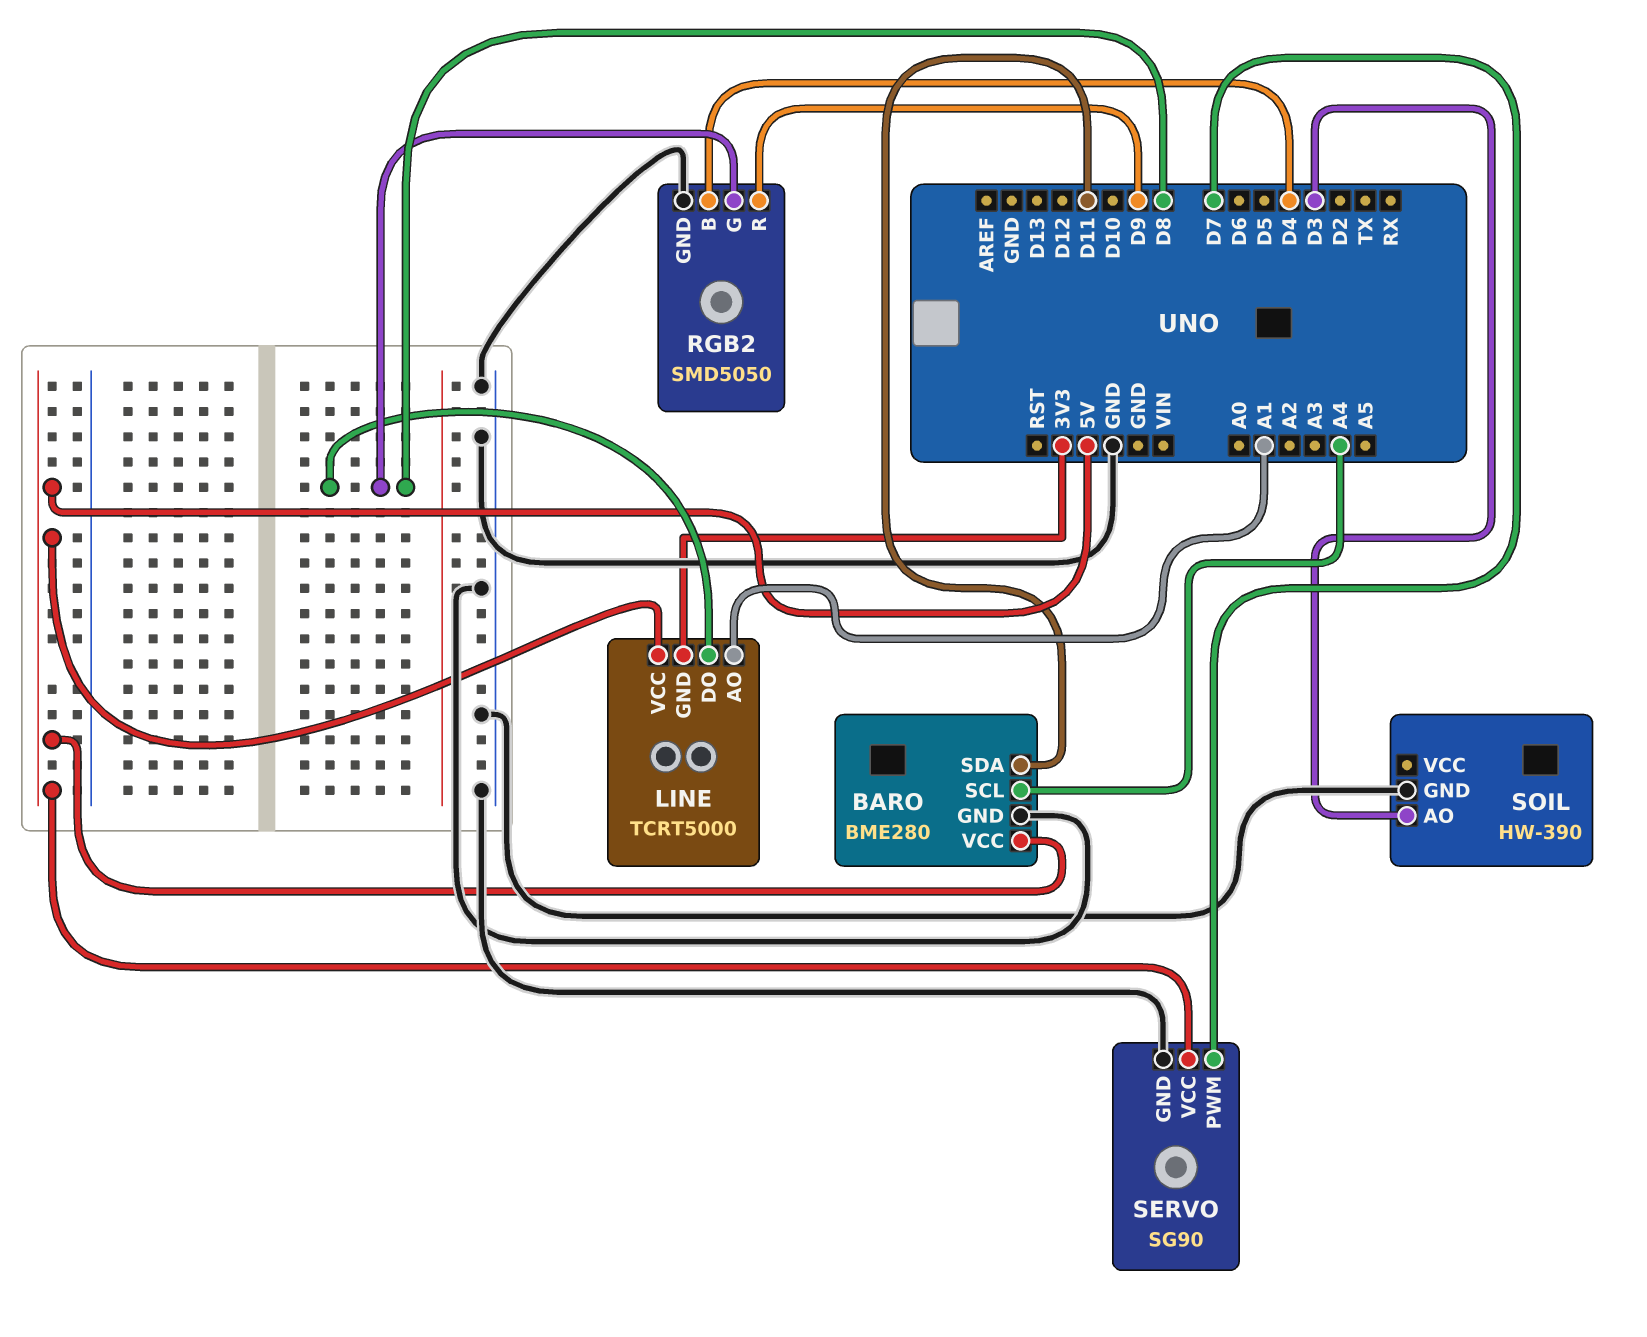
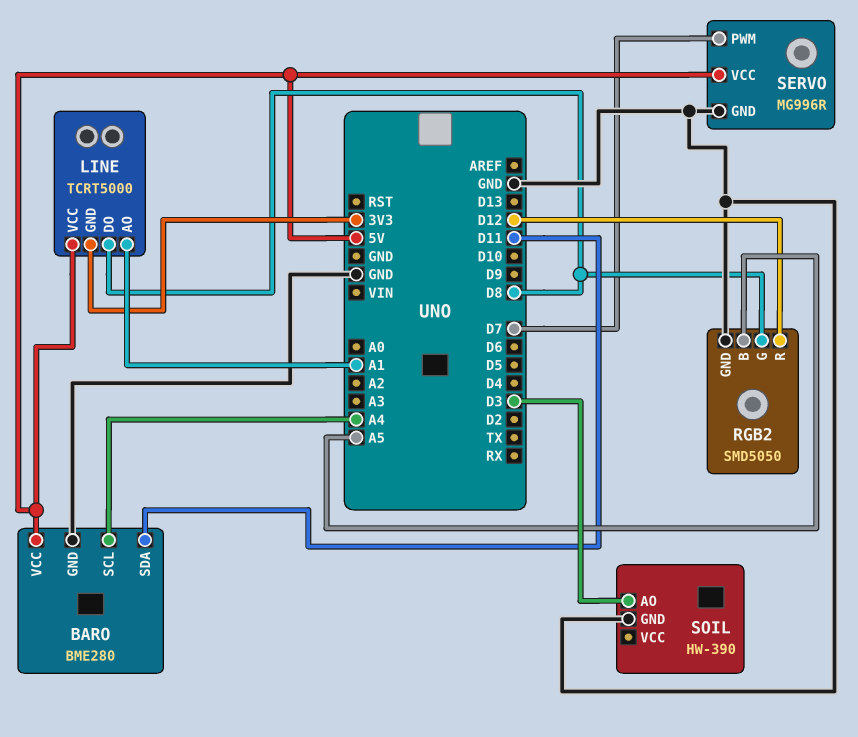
RGB2 pin B: D4 -> A5
RGB2 pin R: D9 -> D12
SERVO: SG90 -> MG996R

